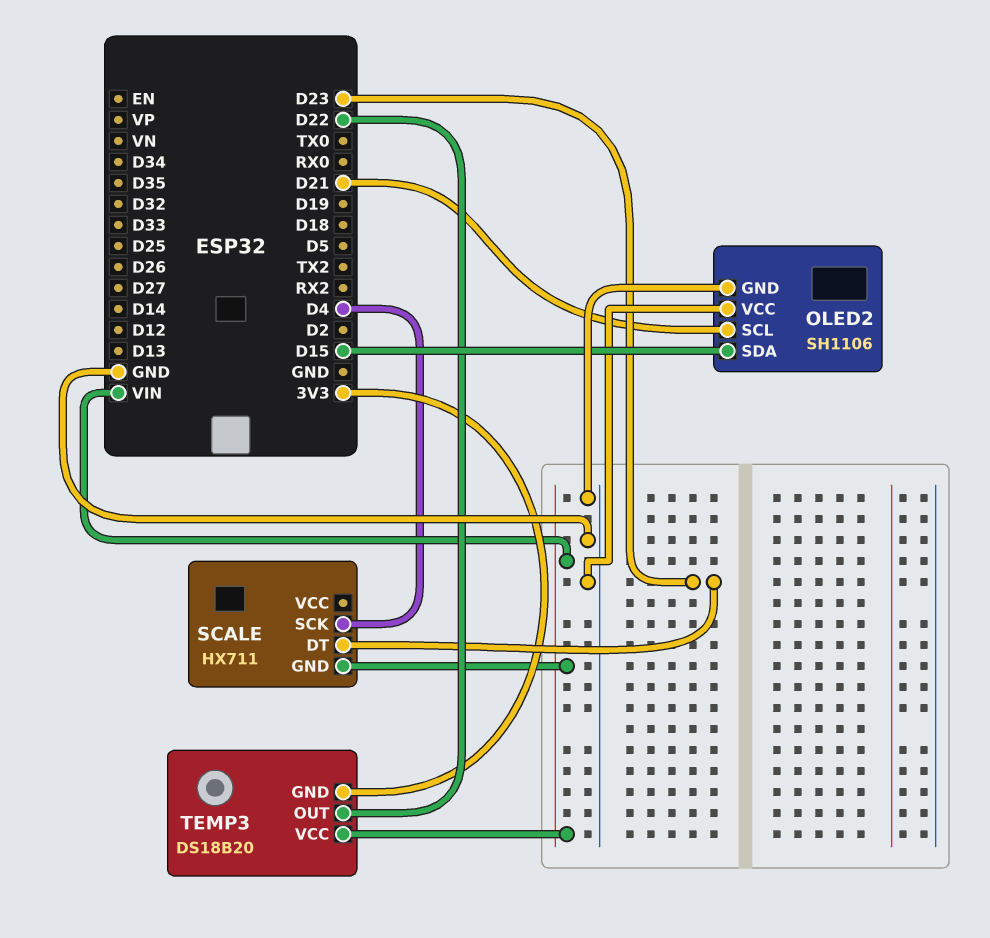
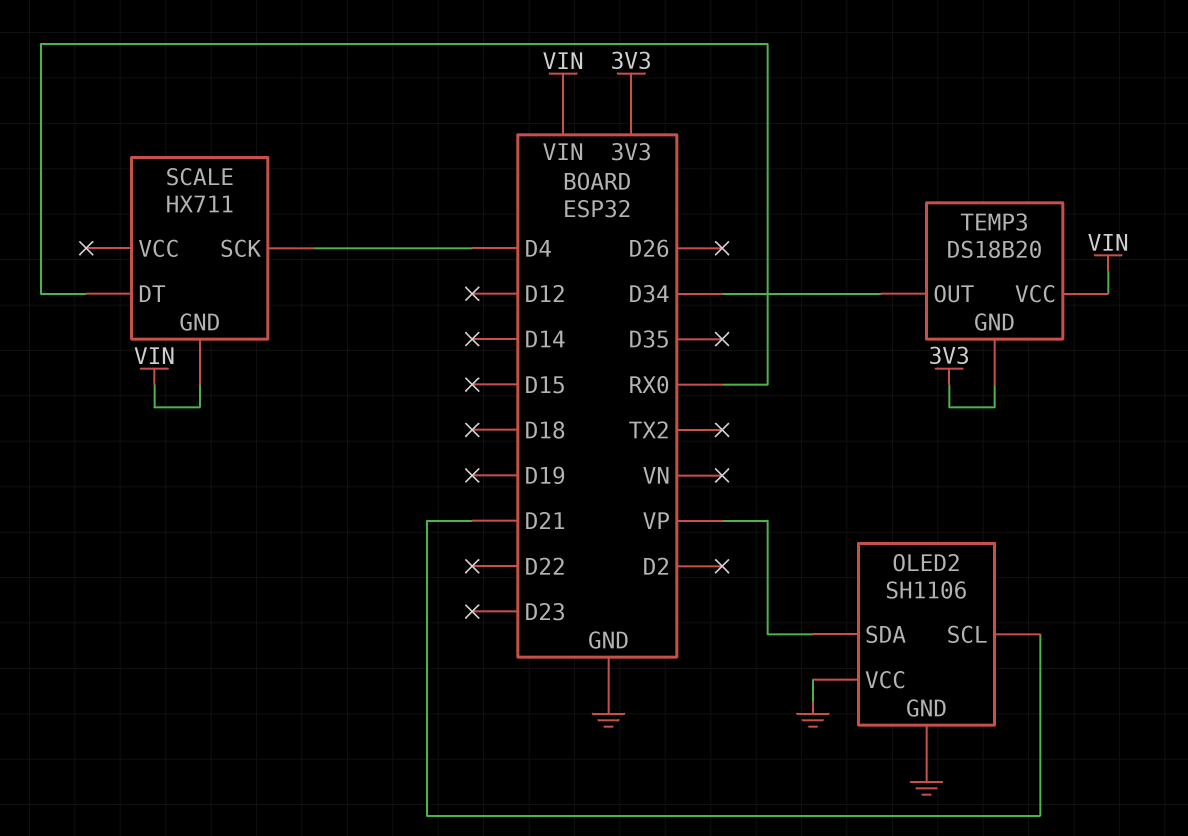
OLED2 pin SDA: D15 -> VP
SCALE pin DT: D23 -> RX0
TEMP3 pin OUT: D22 -> D34

